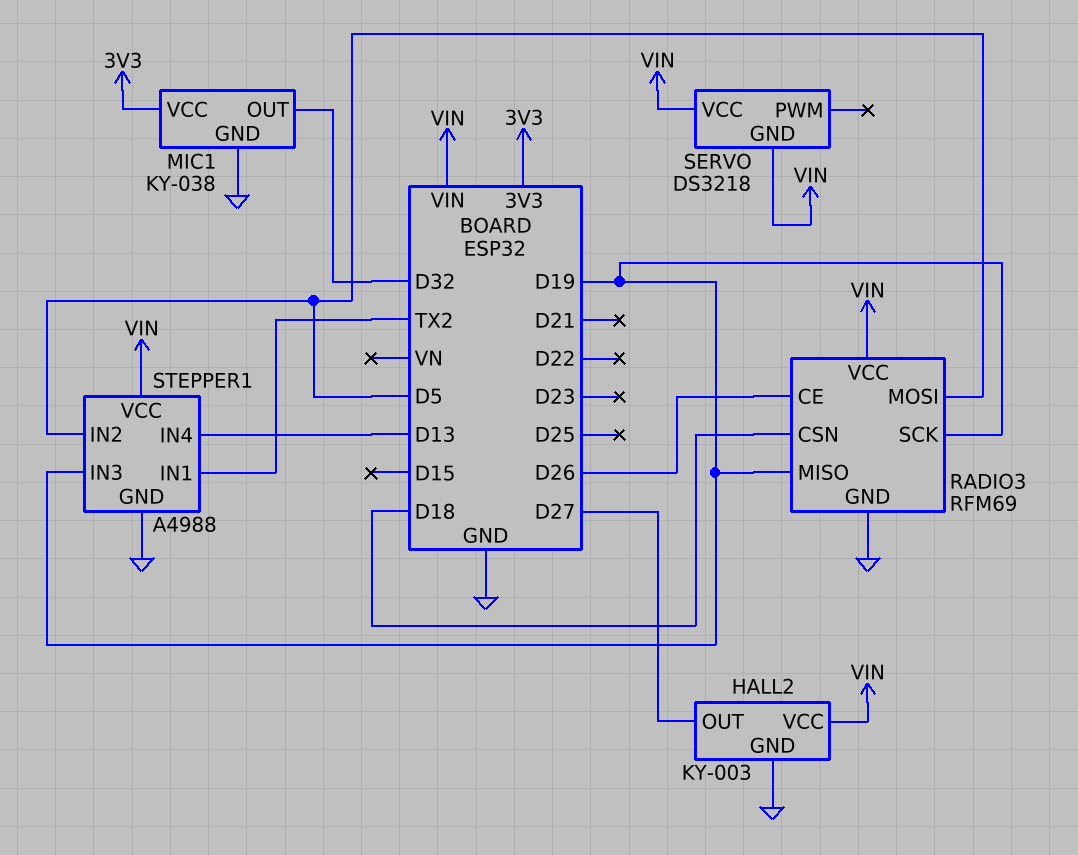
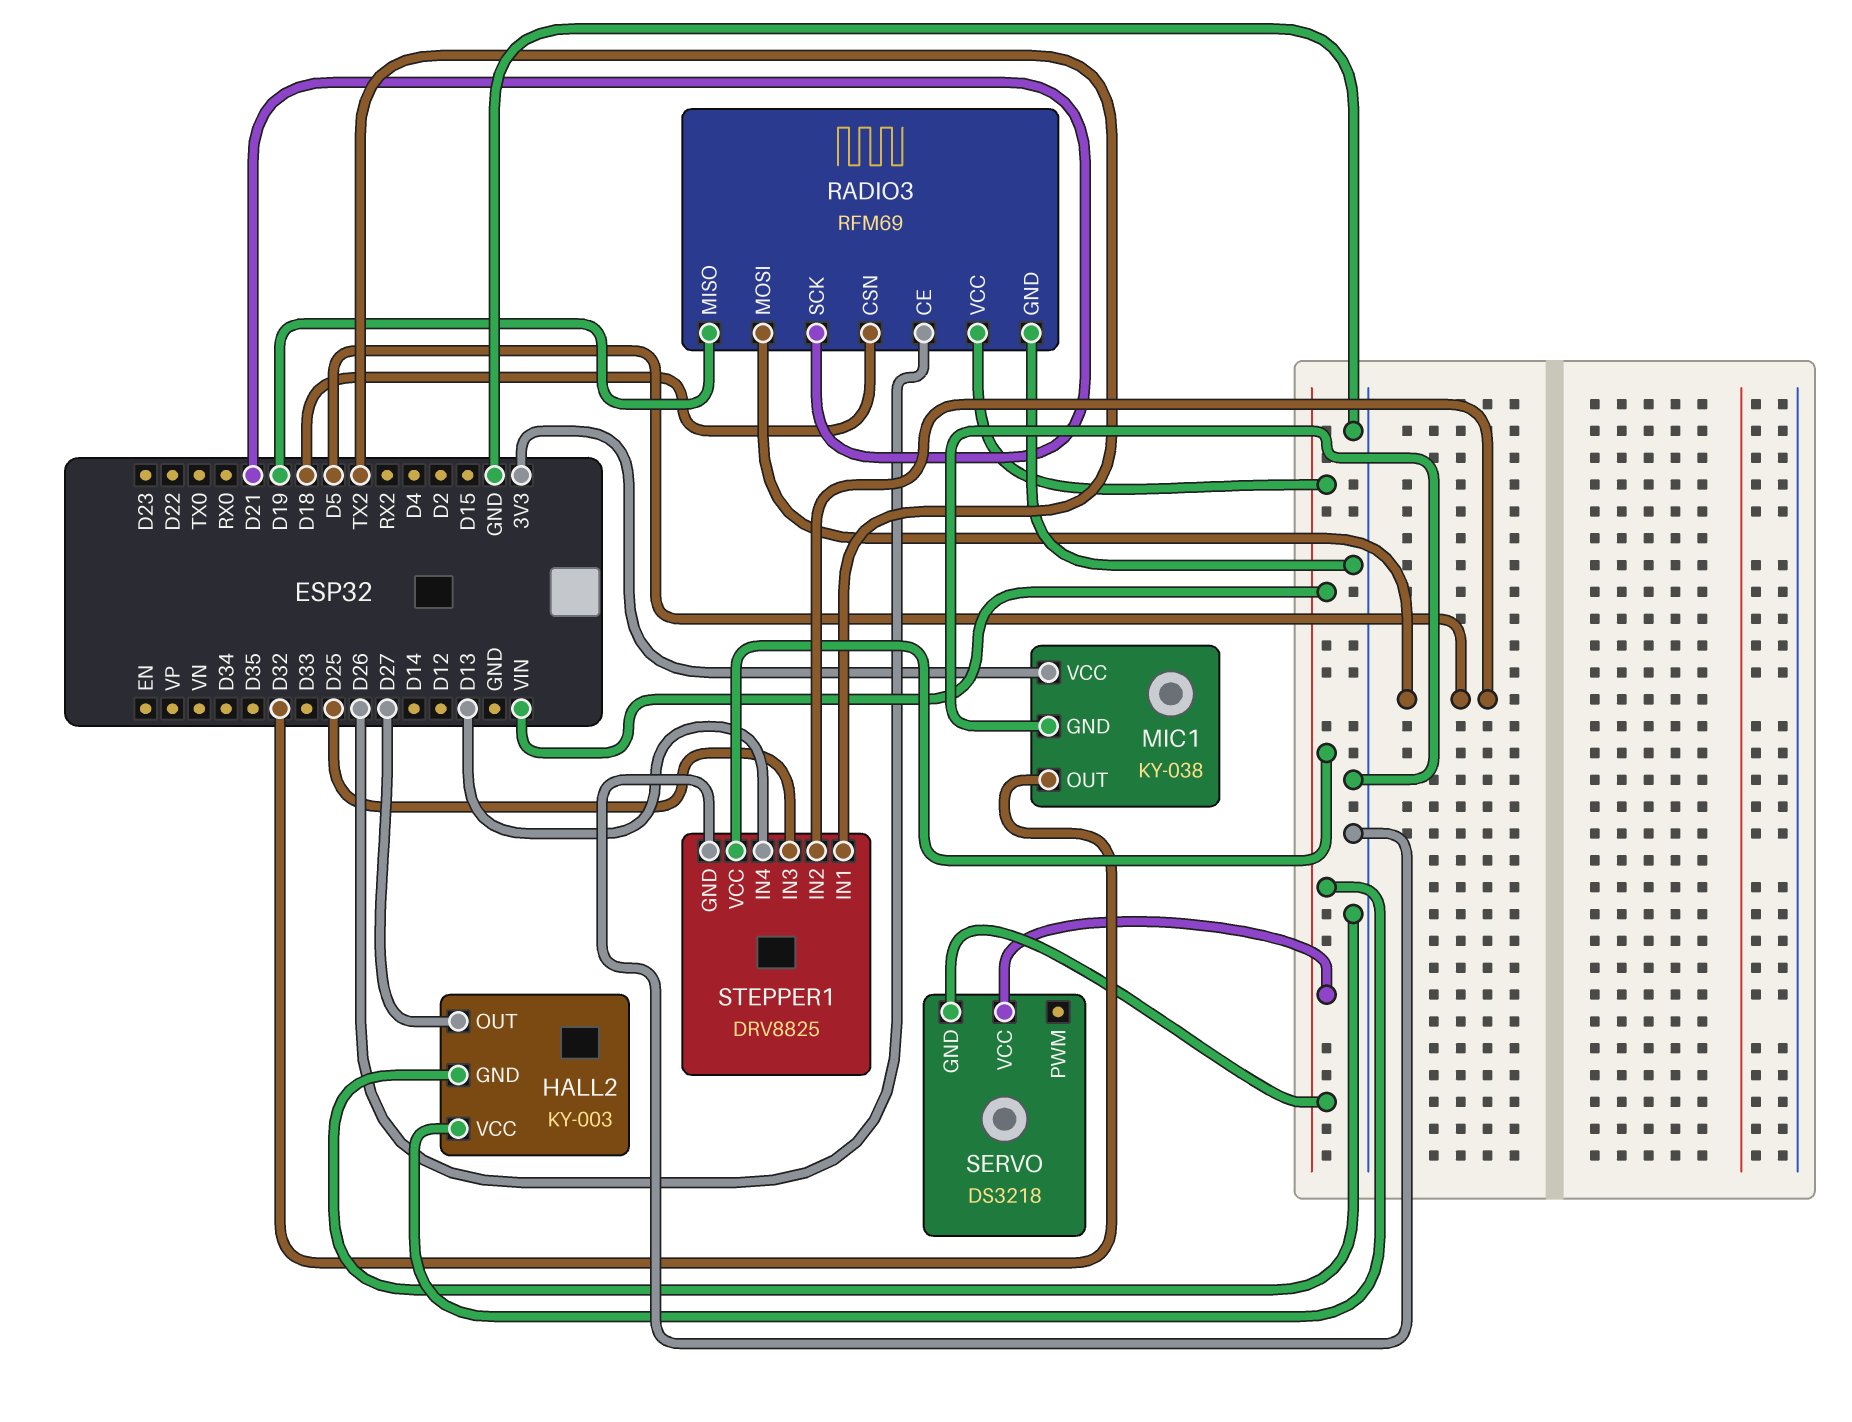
RADIO3 pin SCK: D19 -> D21
STEPPER1: A4988 -> DRV8825
STEPPER1 pin IN3: D19 -> D25

